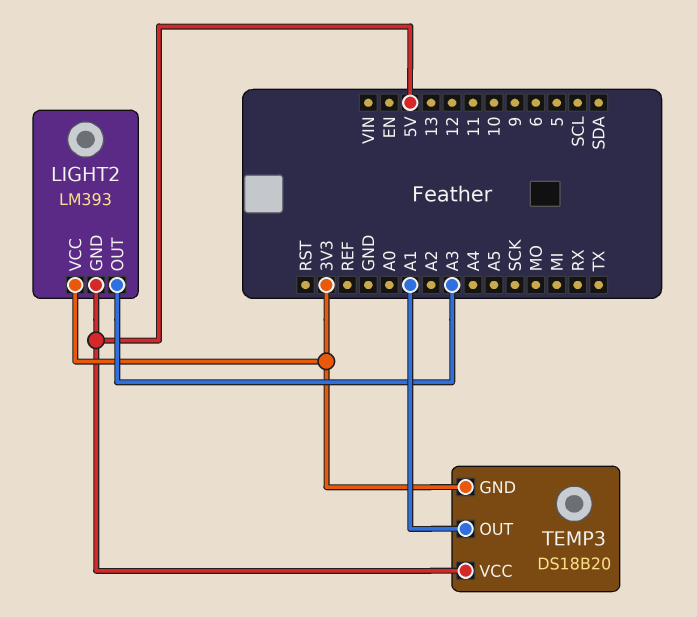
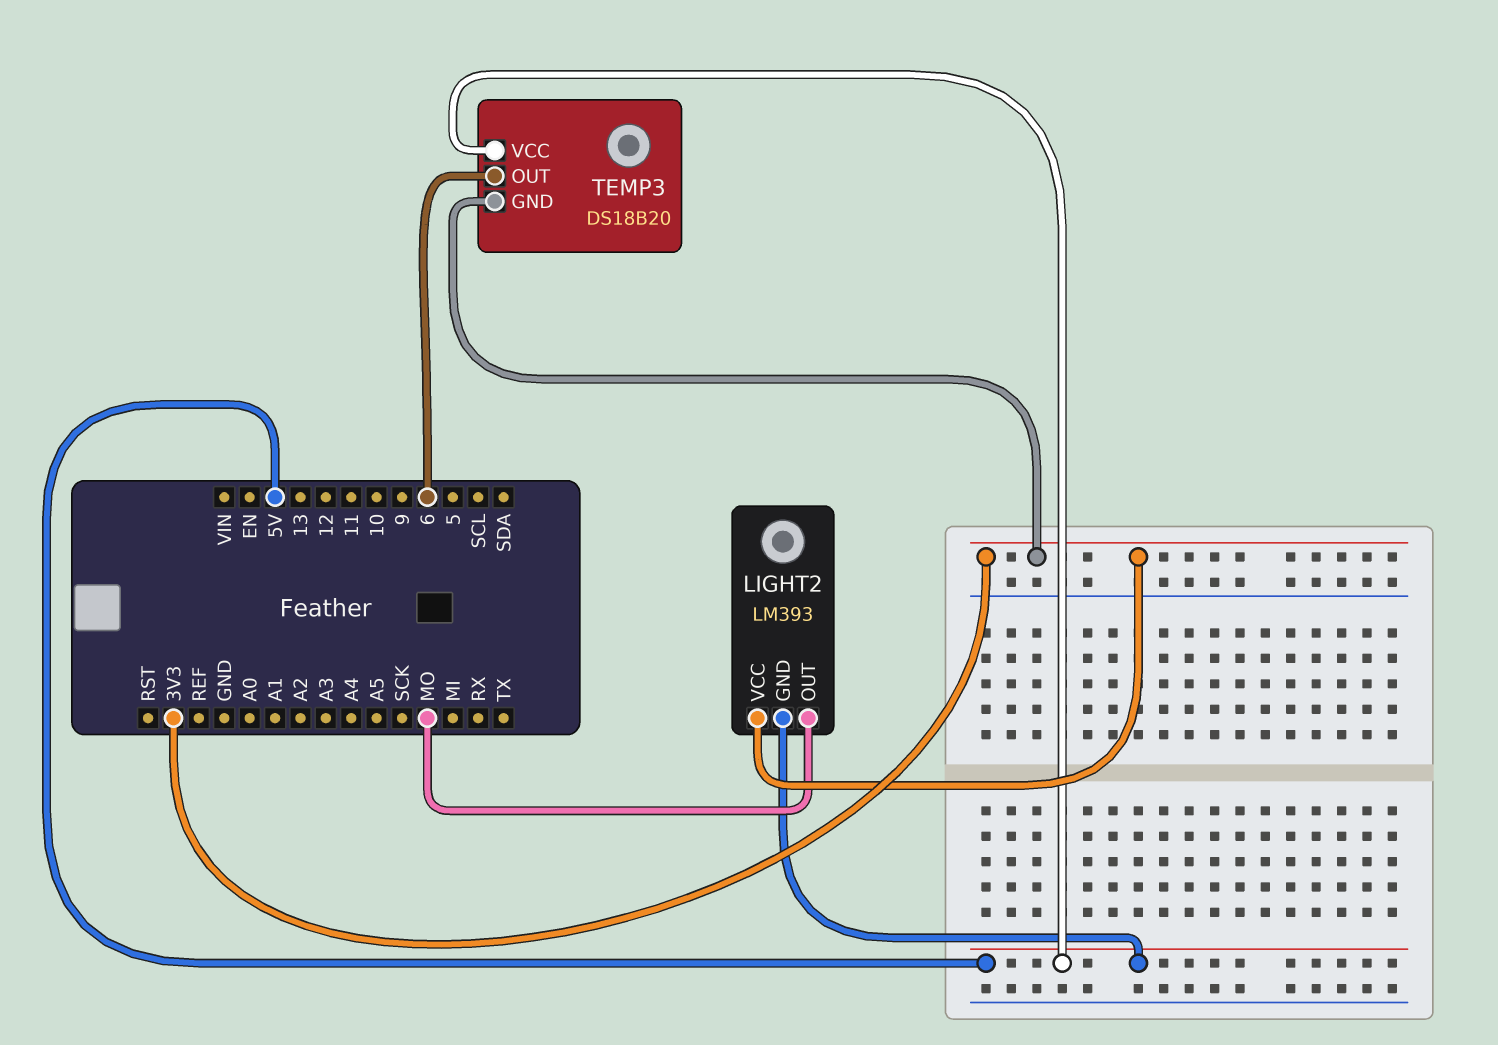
LIGHT2 pin OUT: A3 -> MO
TEMP3 pin OUT: A1 -> 6

